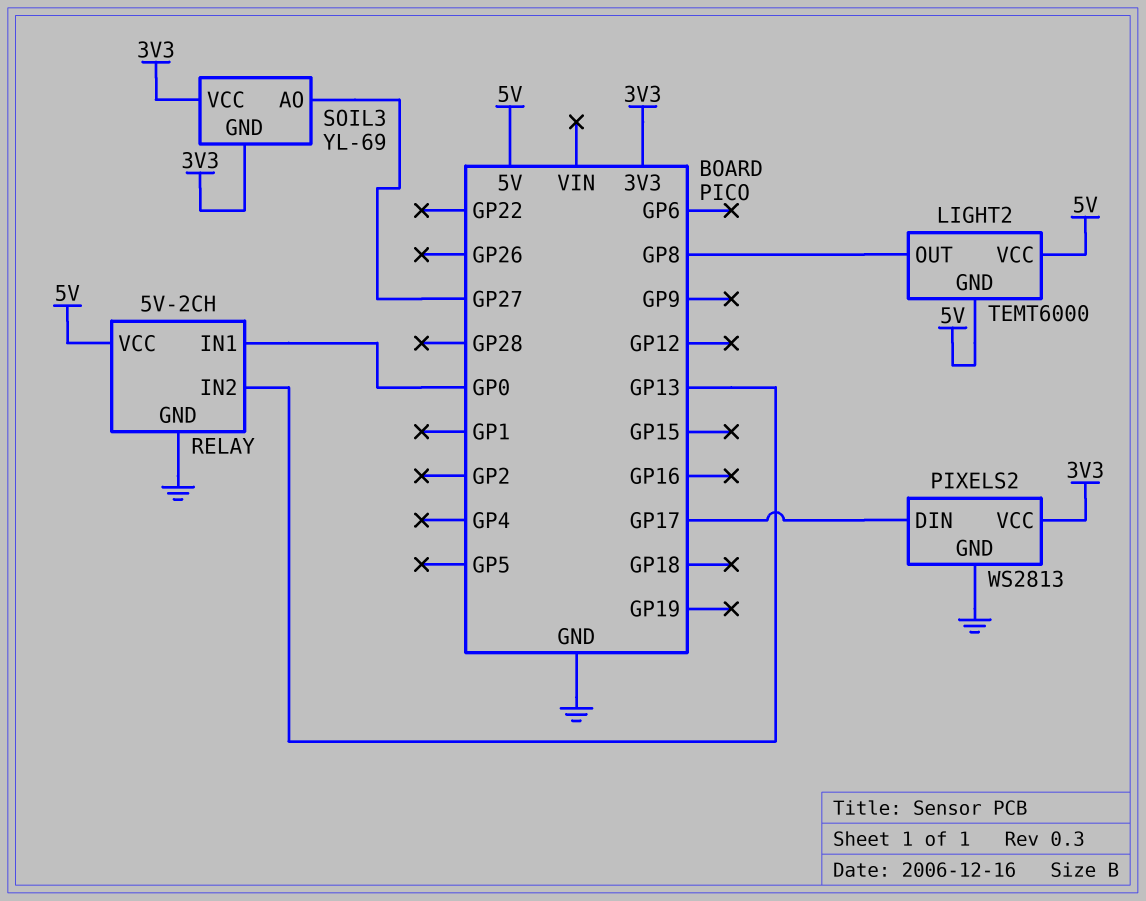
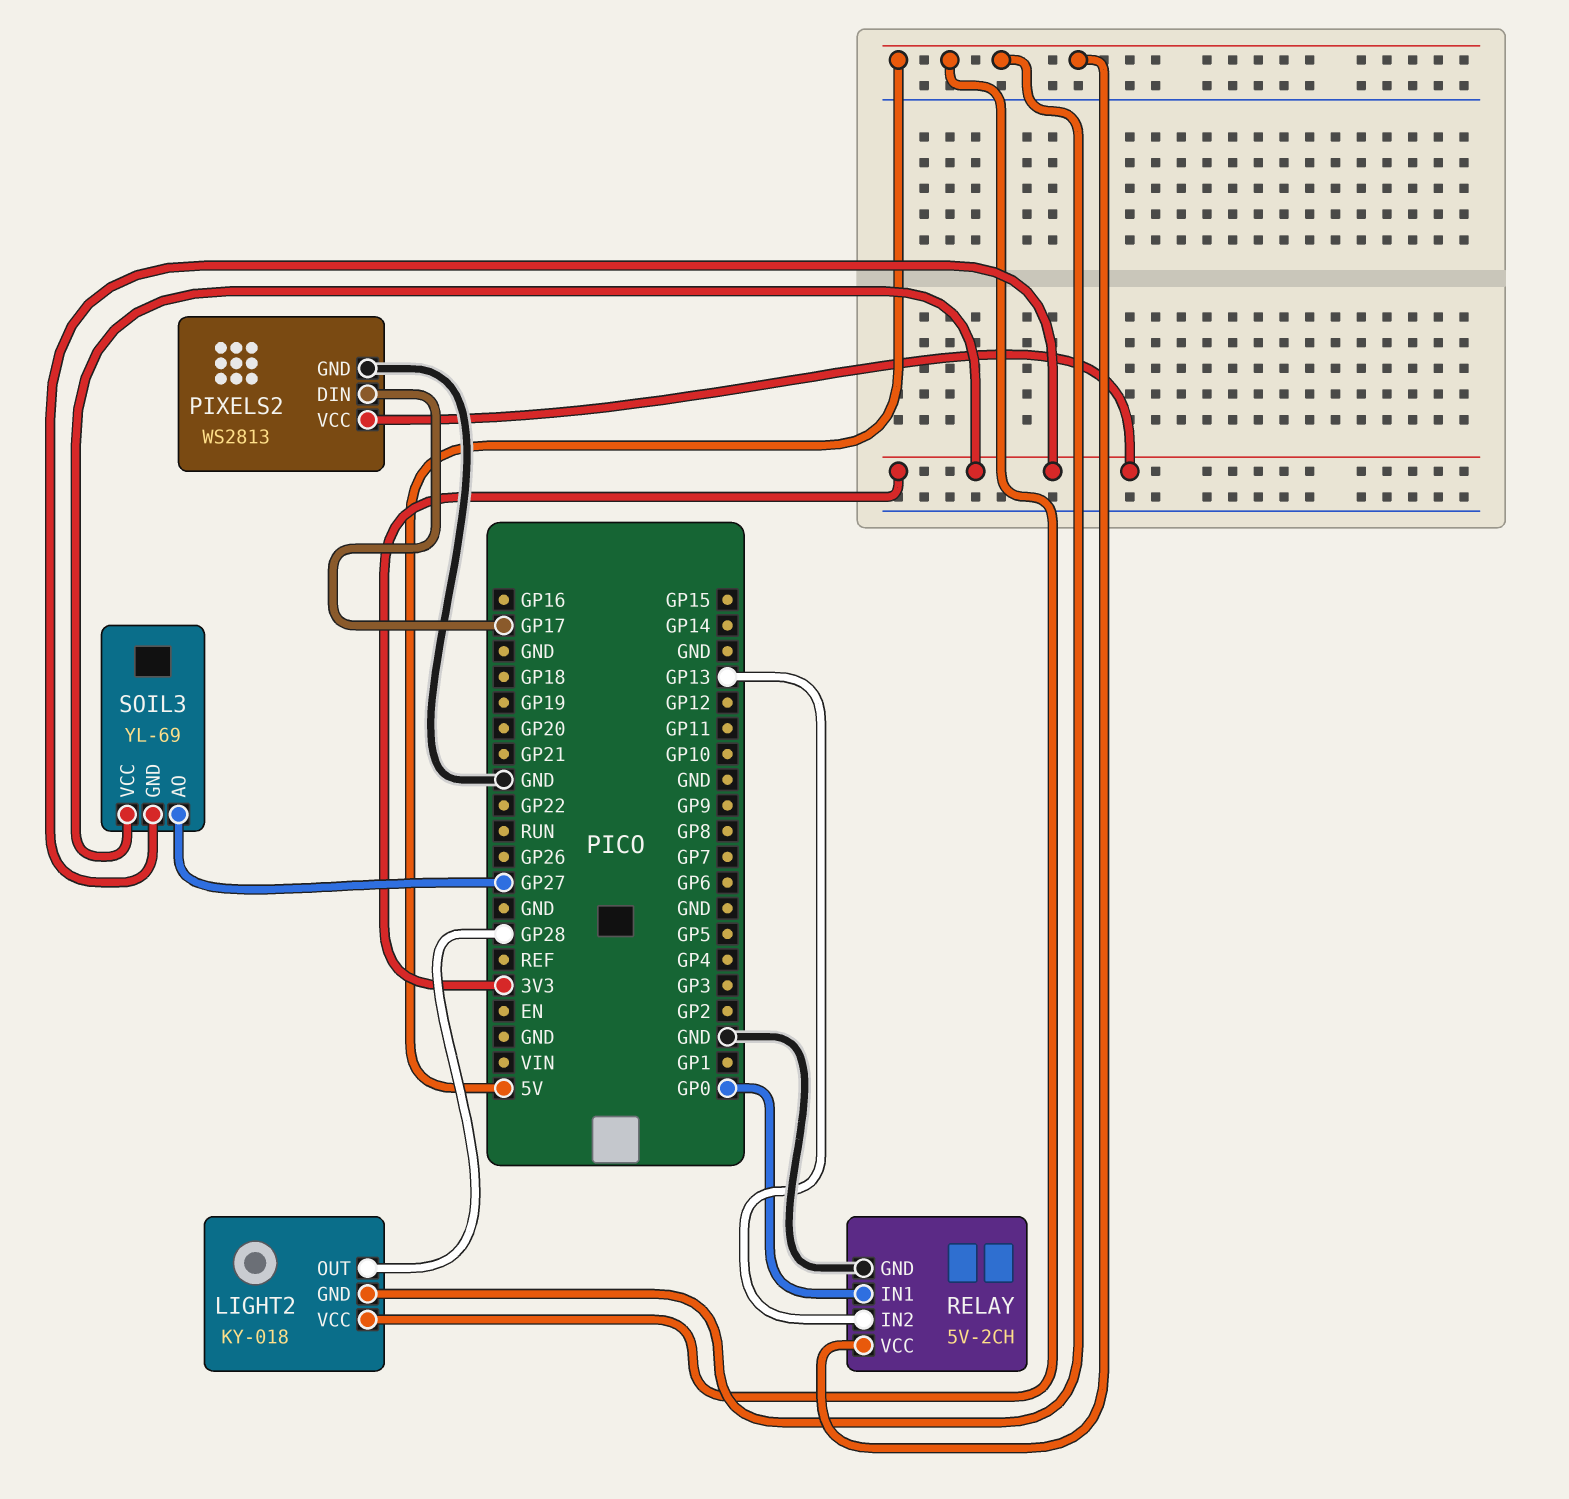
LIGHT2: TEMT6000 -> KY-018
LIGHT2 pin OUT: GP8 -> GP28

